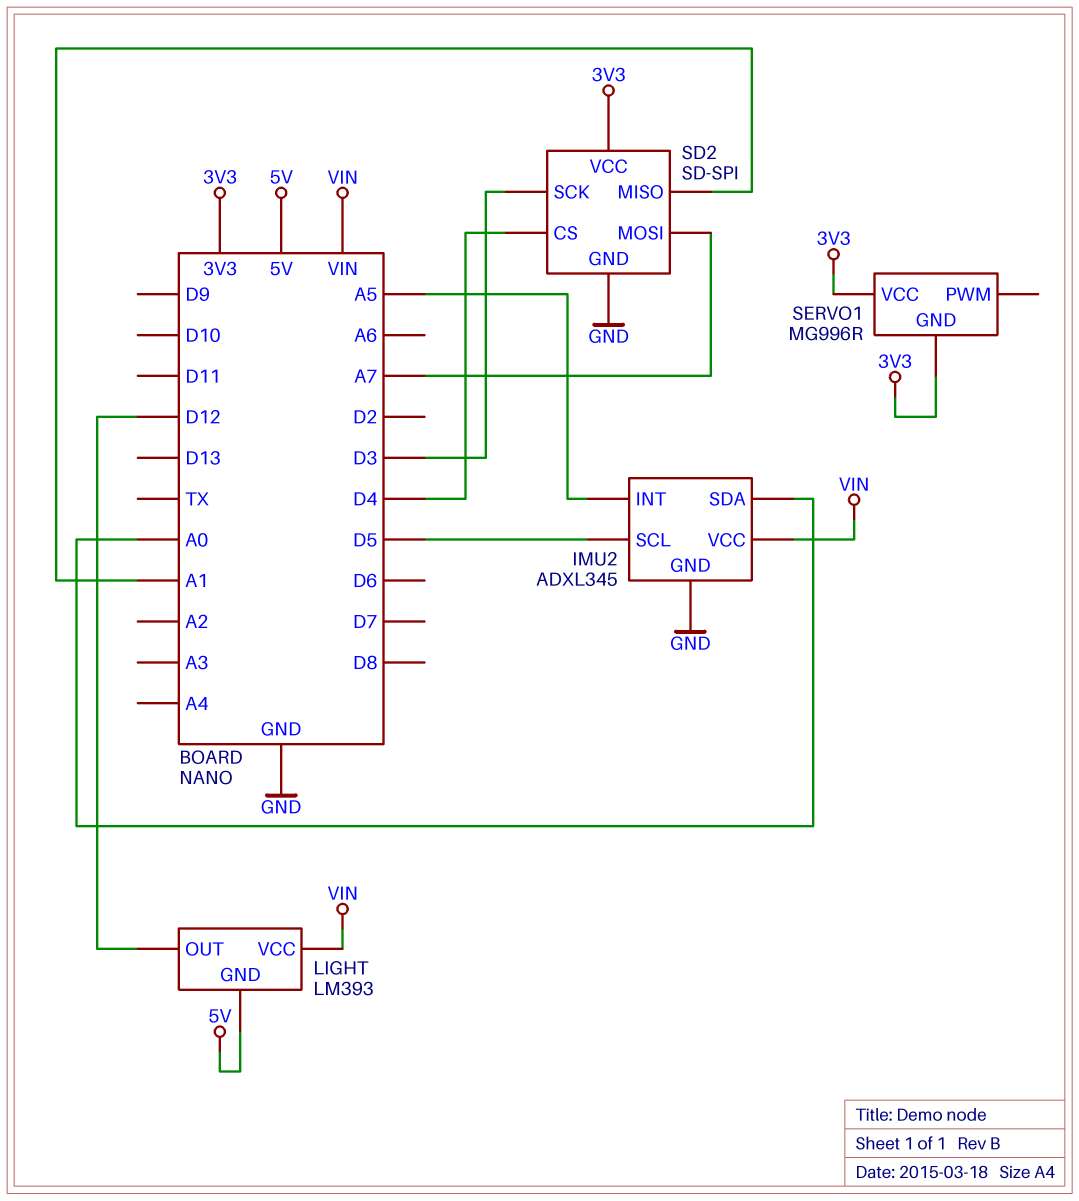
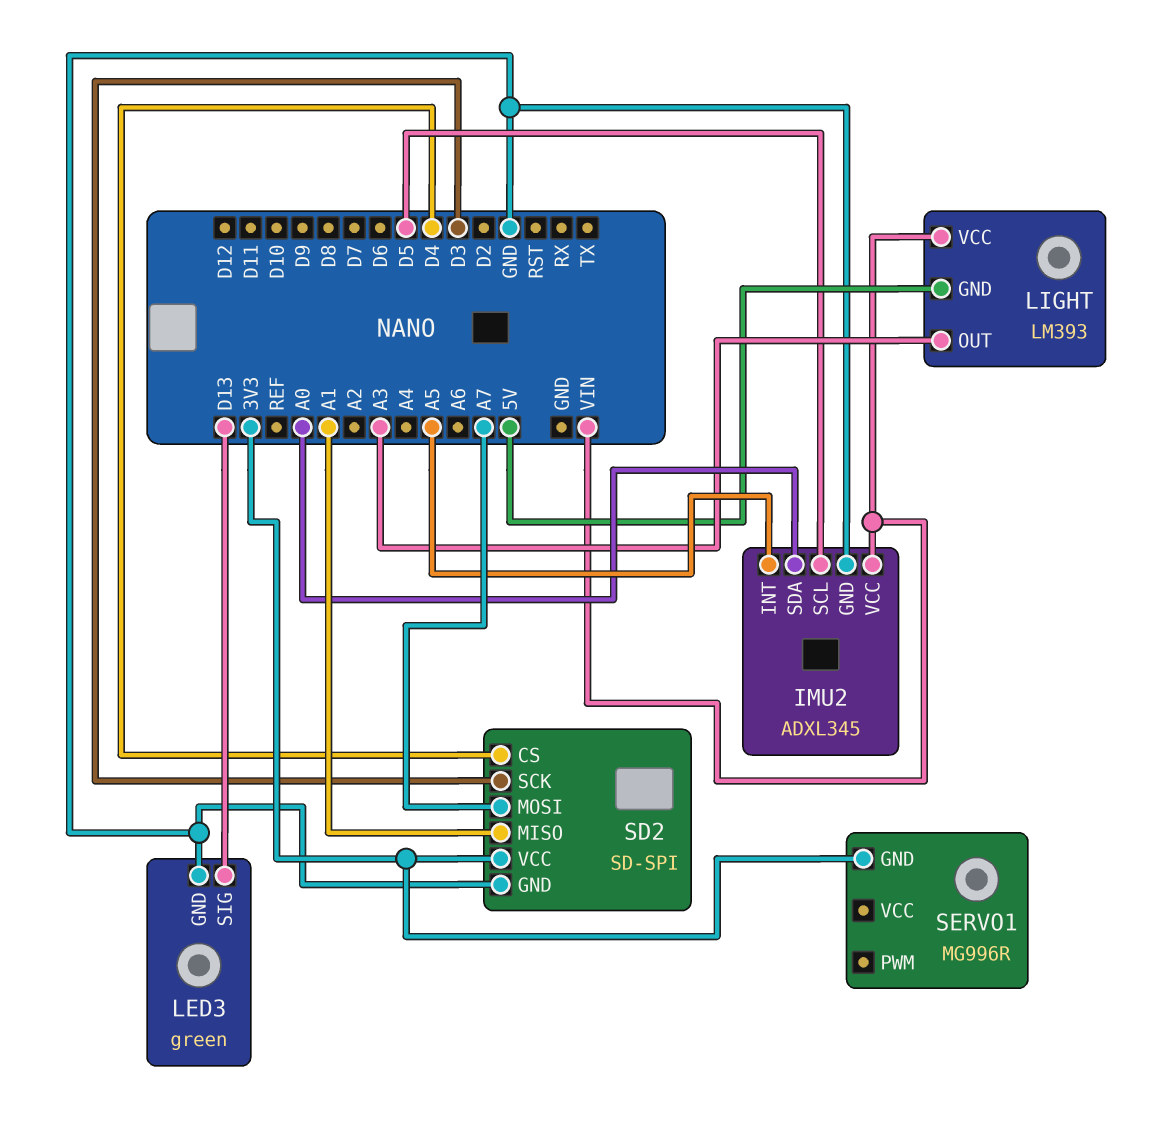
LED3: none -> green
LED3 pin GND: none -> GND
LED3 pin SIG: none -> D13
LIGHT pin OUT: D12 -> A3
SERVO1 pin VCC: 3V3 -> none

